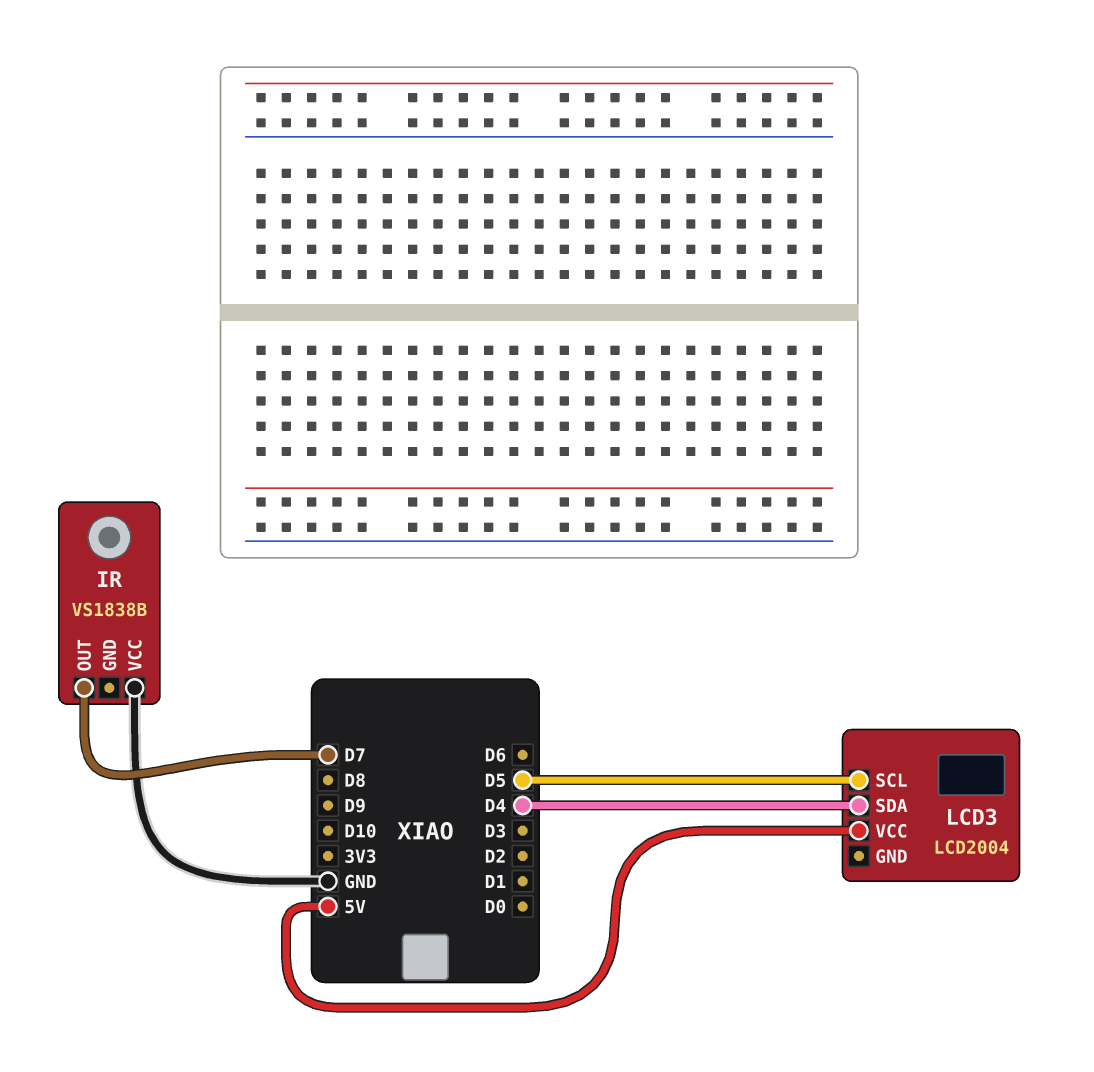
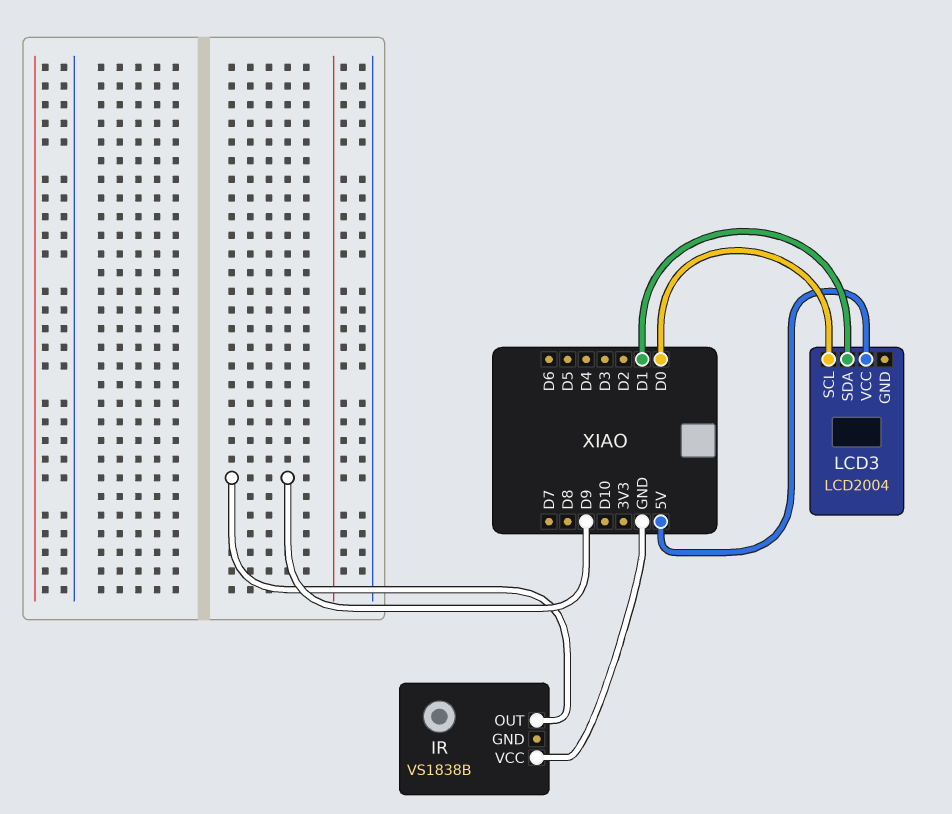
IR pin OUT: D7 -> D9
LCD3 pin SCL: D5 -> D0
LCD3 pin SDA: D4 -> D1

